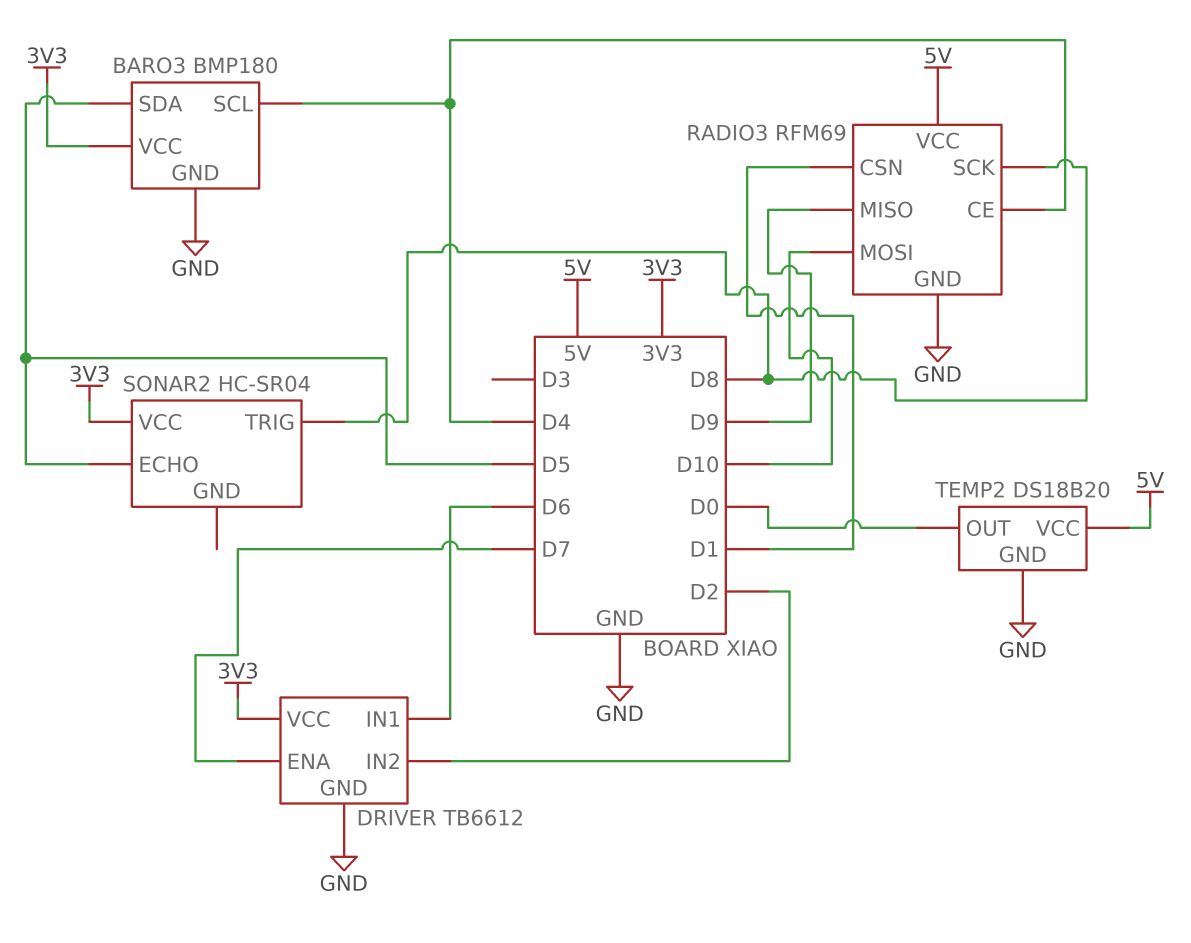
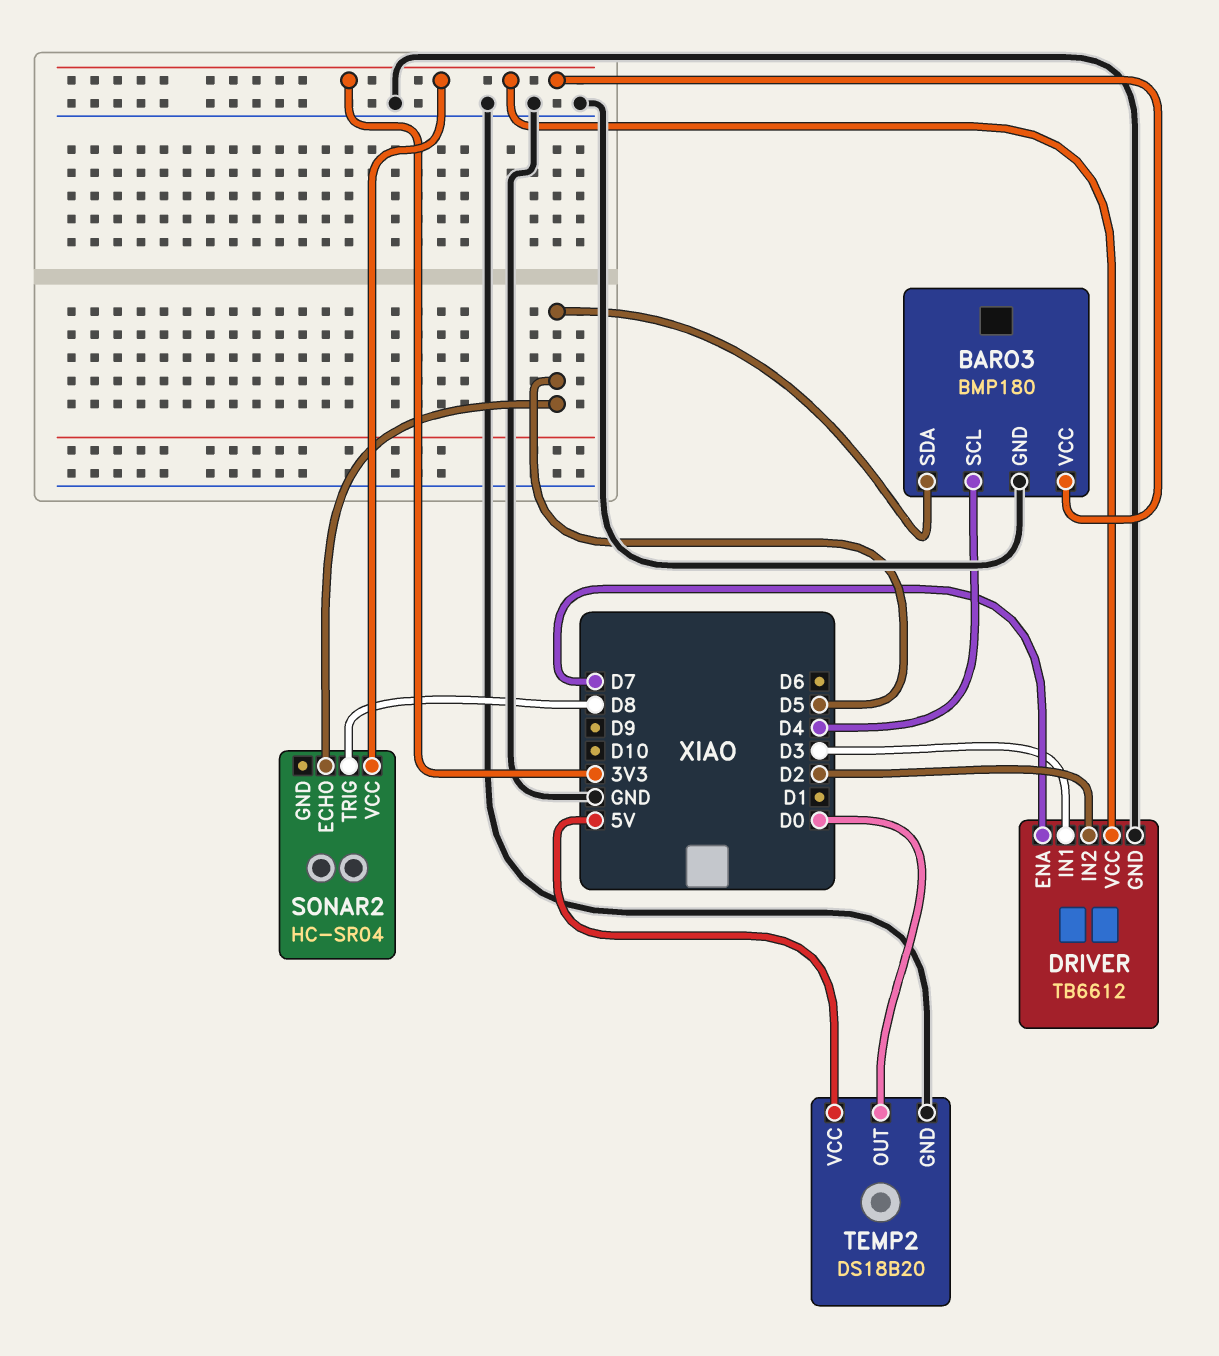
DRIVER pin IN1: D6 -> D3
RADIO3: RFM69 -> none
RADIO3 pin CE: D4 -> none
RADIO3 pin CSN: D1 -> none
RADIO3 pin GND: GND -> none
RADIO3 pin MISO: D9 -> none
RADIO3 pin MOSI: D10 -> none
RADIO3 pin SCK: D8 -> none
RADIO3 pin VCC: 5V -> none

